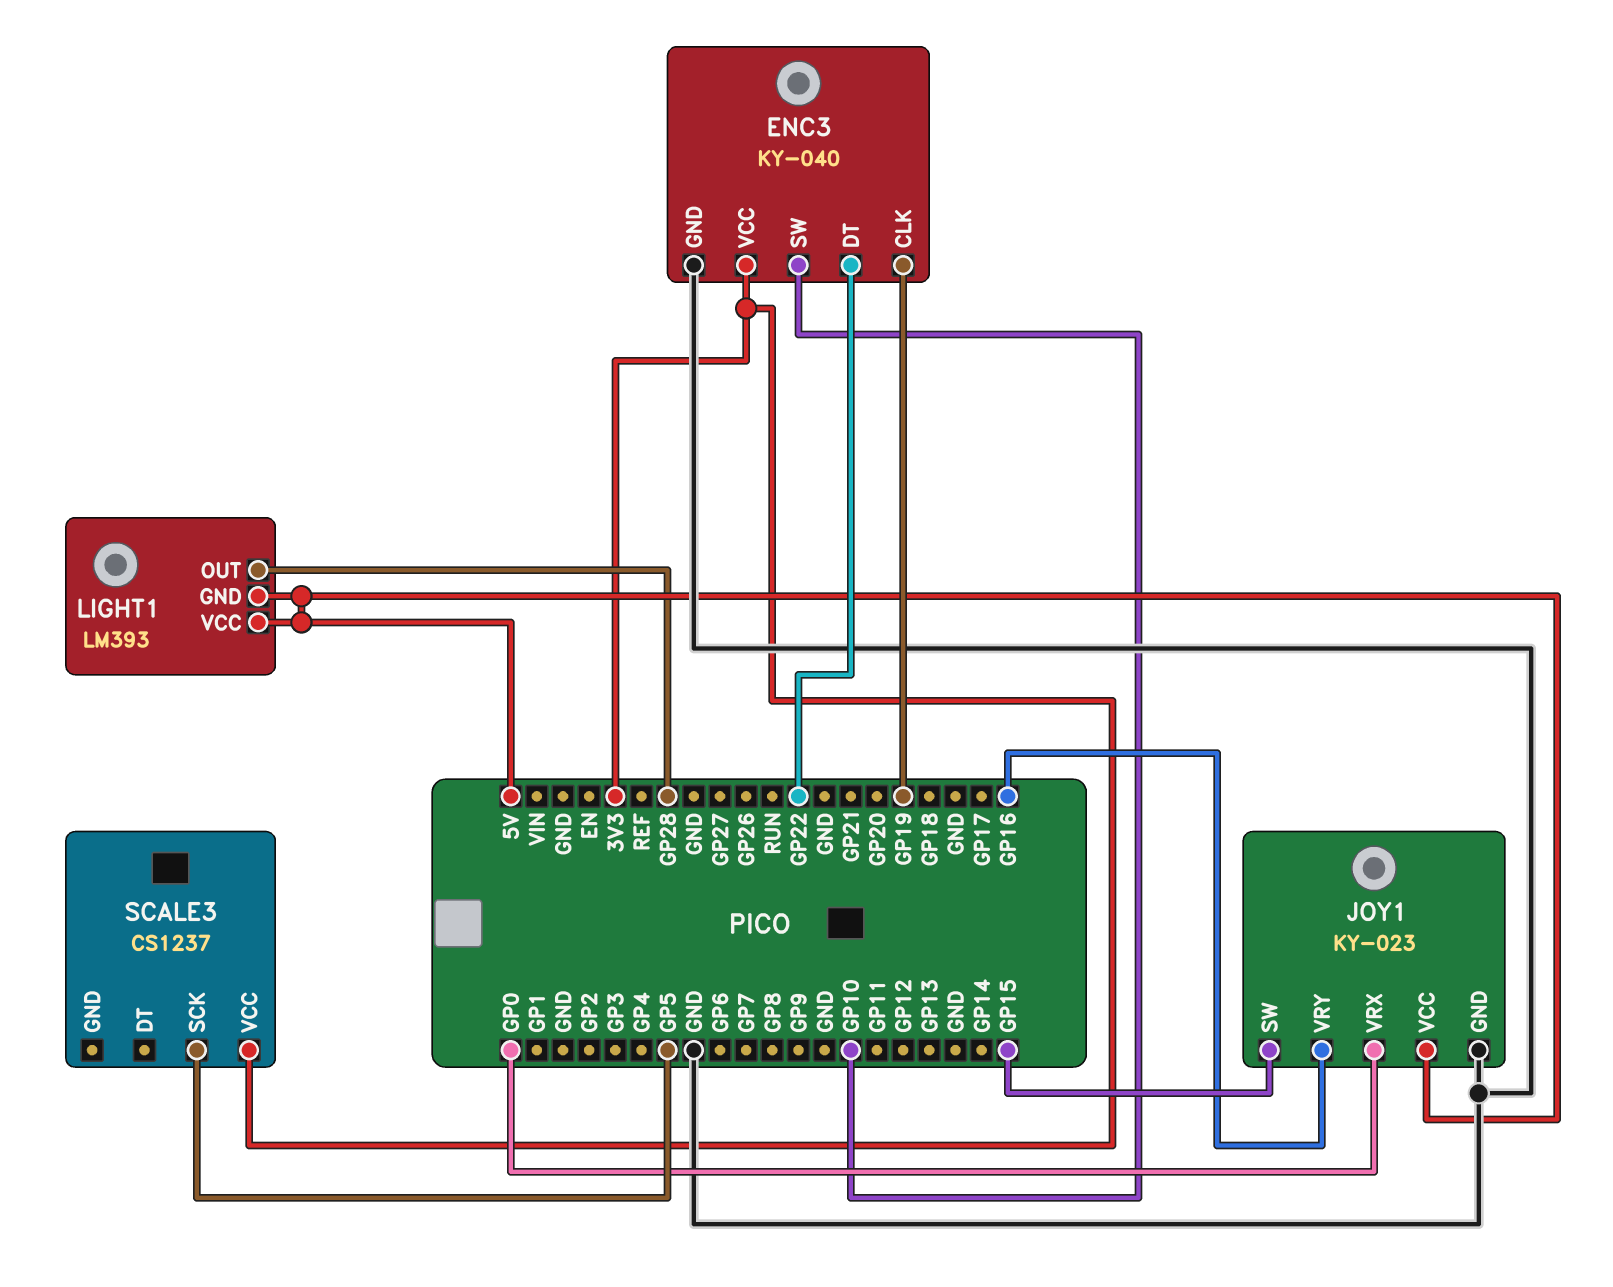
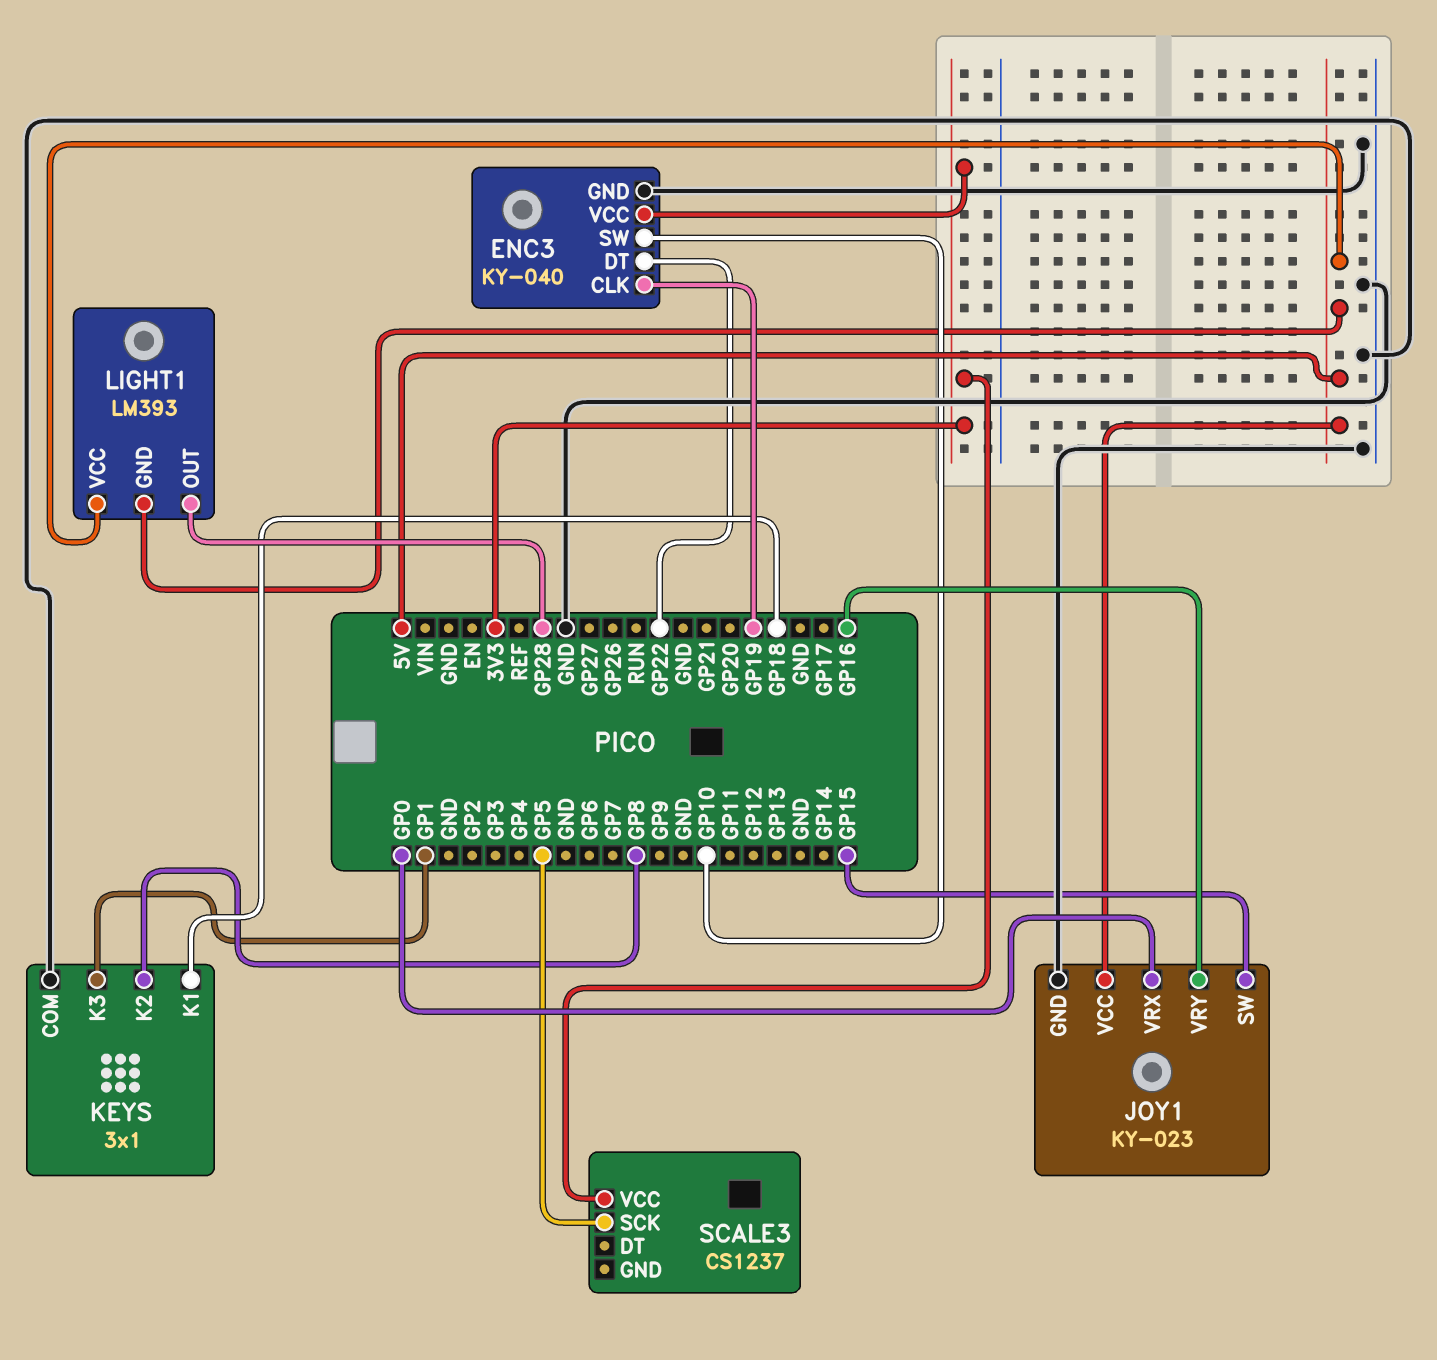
KEYS: none -> 3x1
KEYS pin COM: none -> GND
KEYS pin K1: none -> GP18
KEYS pin K2: none -> GP8
KEYS pin K3: none -> GP1

